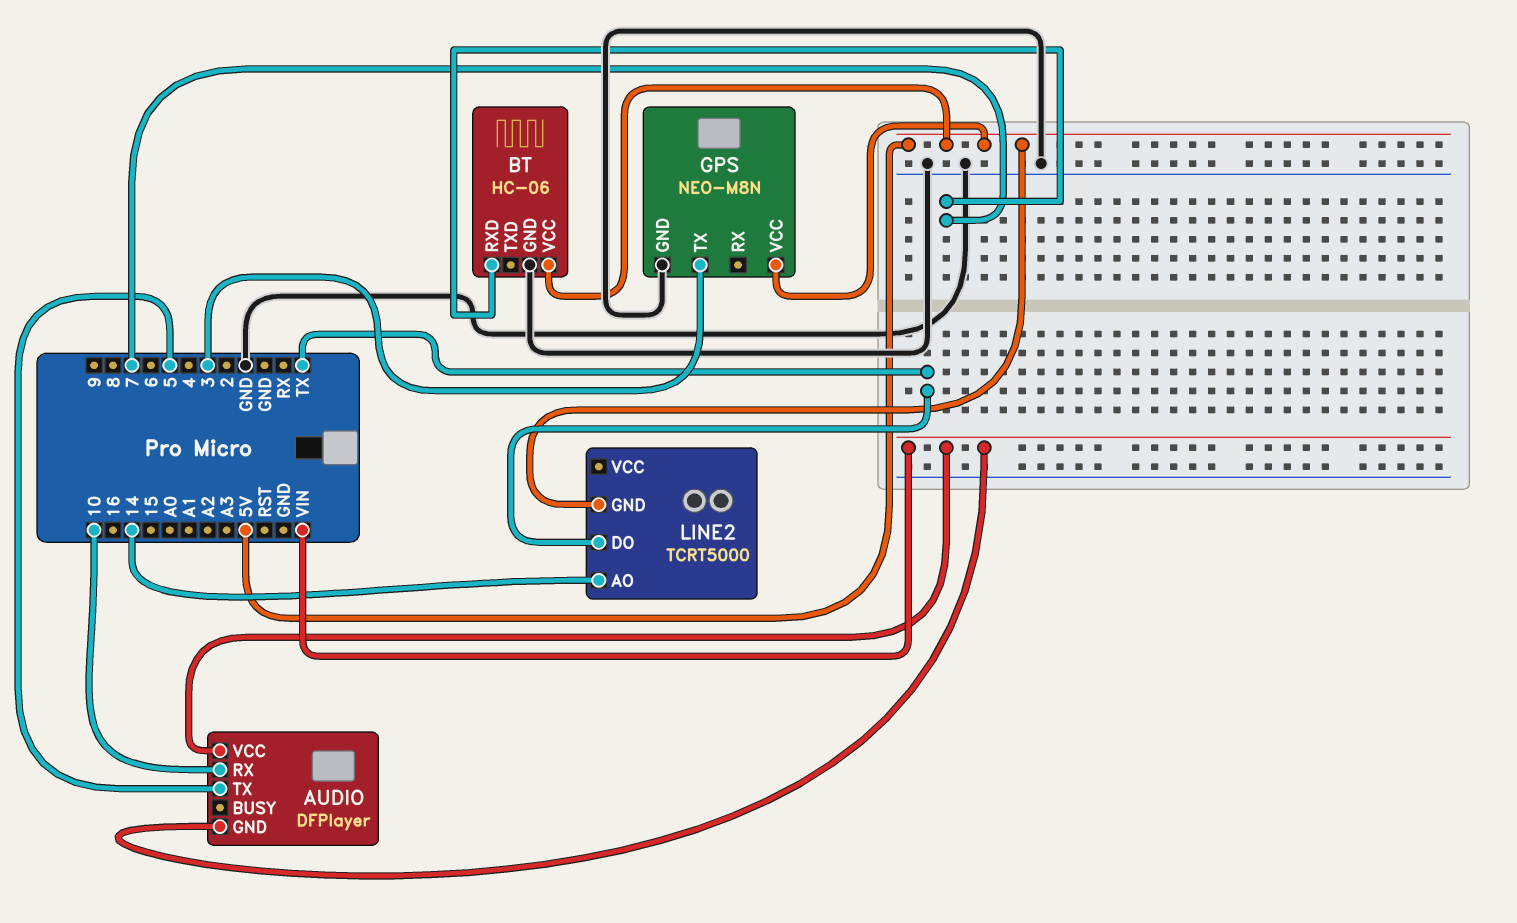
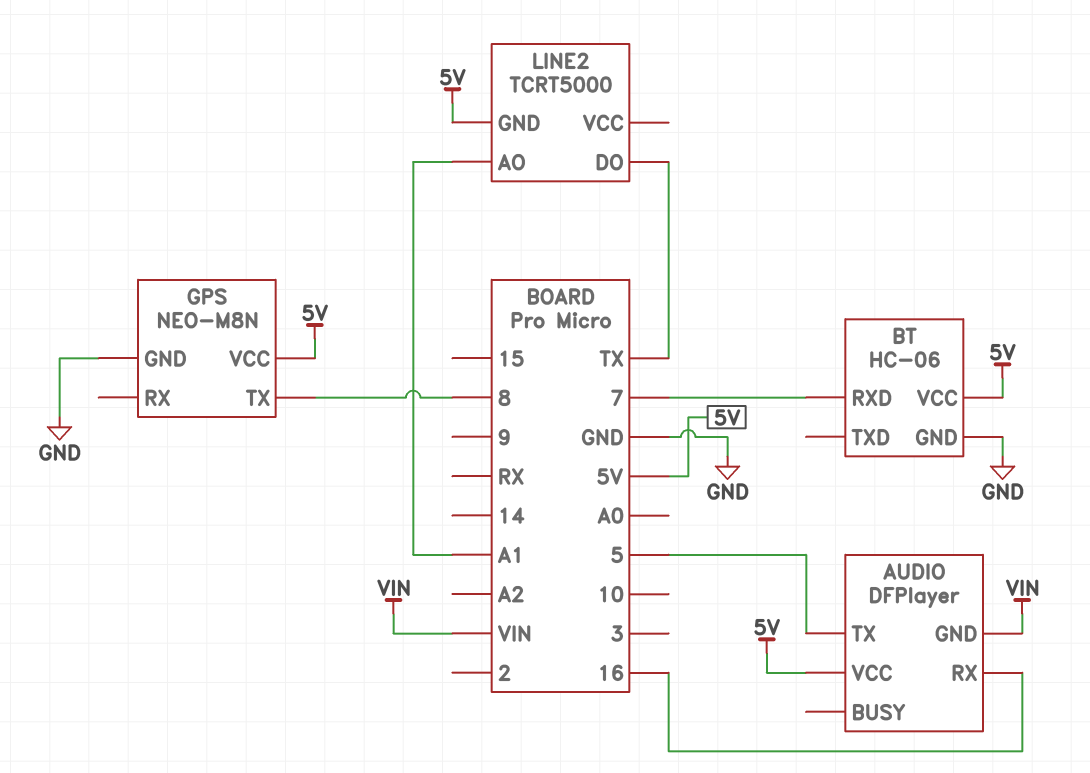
AUDIO pin RX: 10 -> 16
AUDIO pin VCC: VIN -> 5V
GPS pin TX: 3 -> 8
LINE2 pin AO: 14 -> A1

